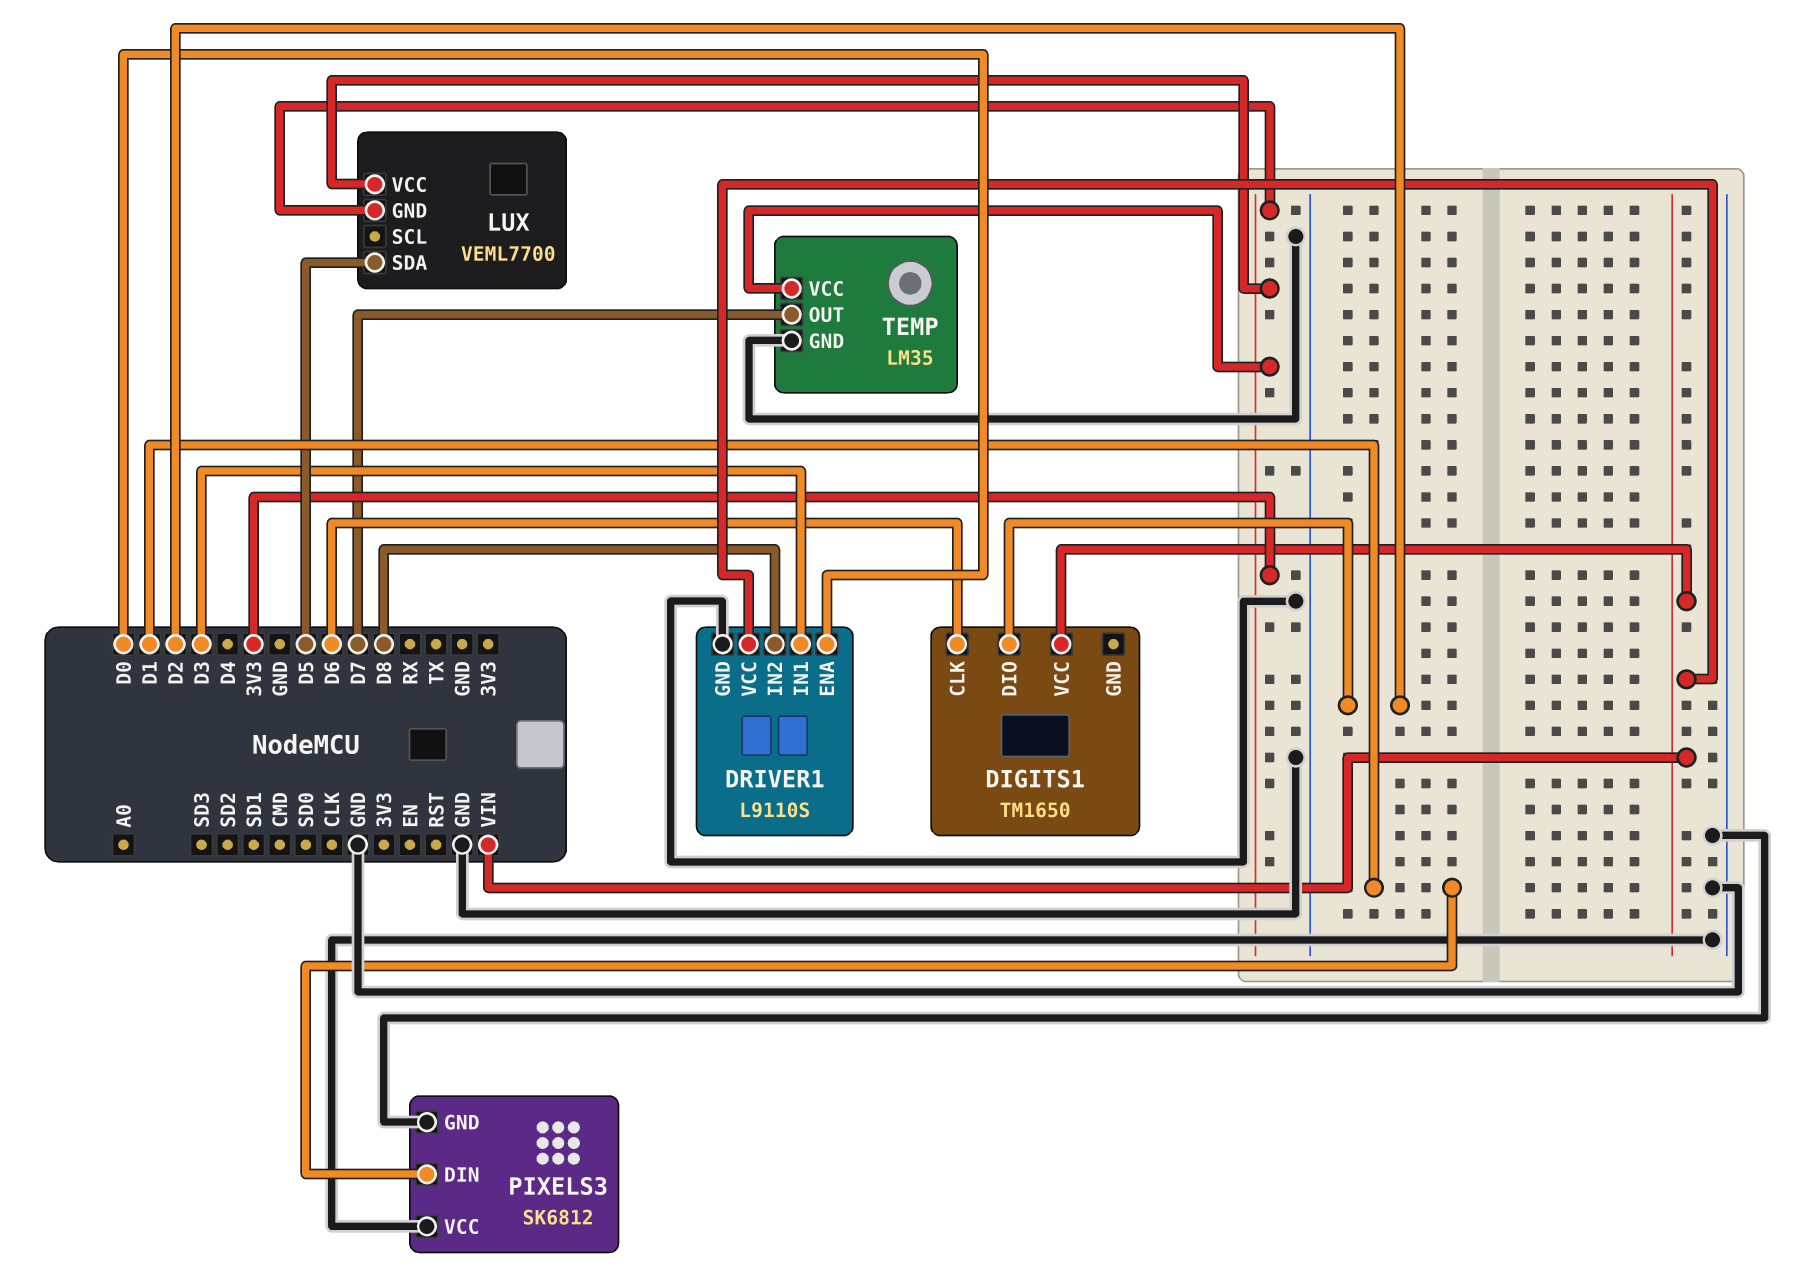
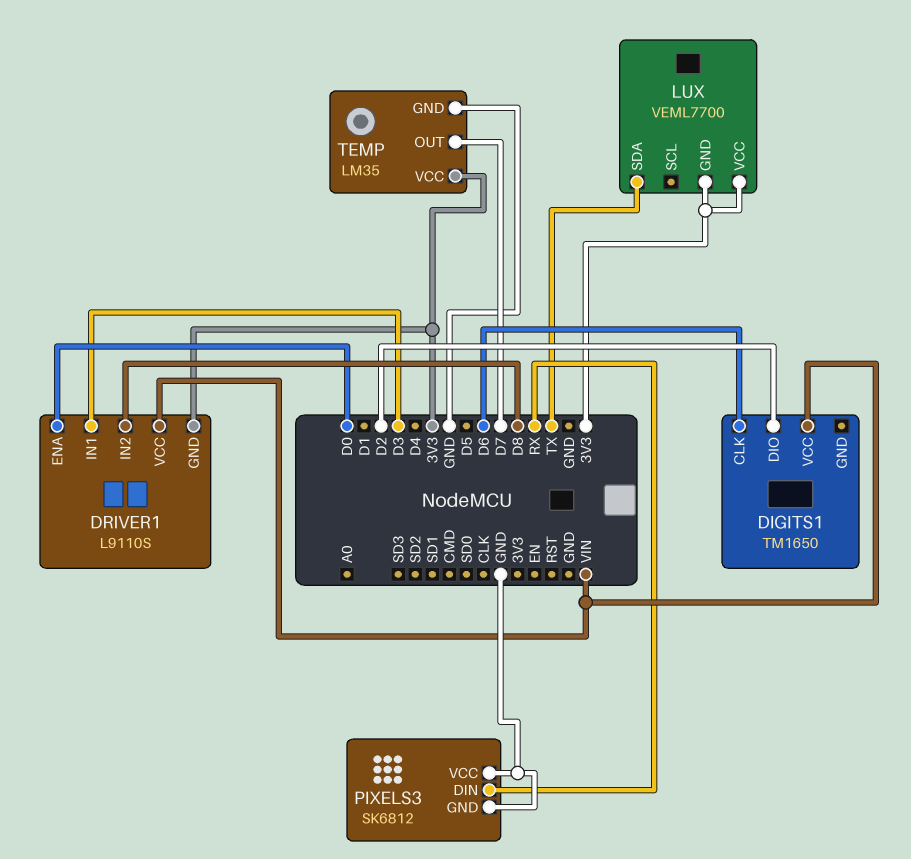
DRIVER1 pin GND: GND -> 3V3
LUX pin SDA: D5 -> TX
PIXELS3 pin DIN: D1 -> RX

